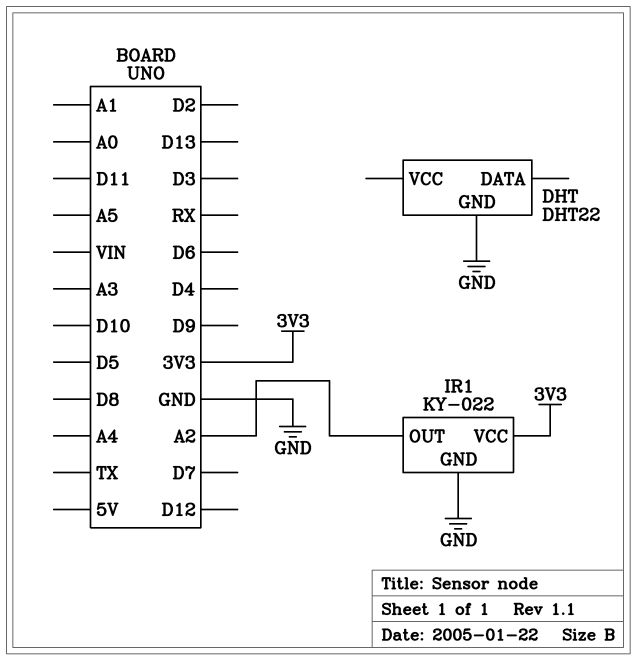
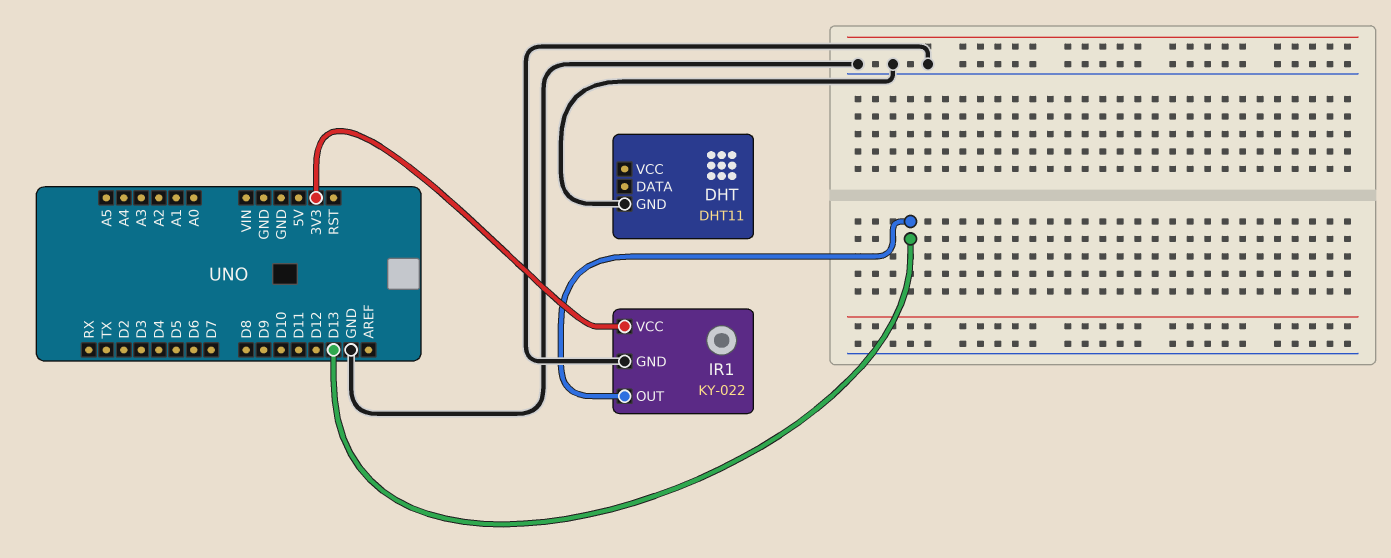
DHT: DHT22 -> DHT11
IR1 pin OUT: A2 -> D13

